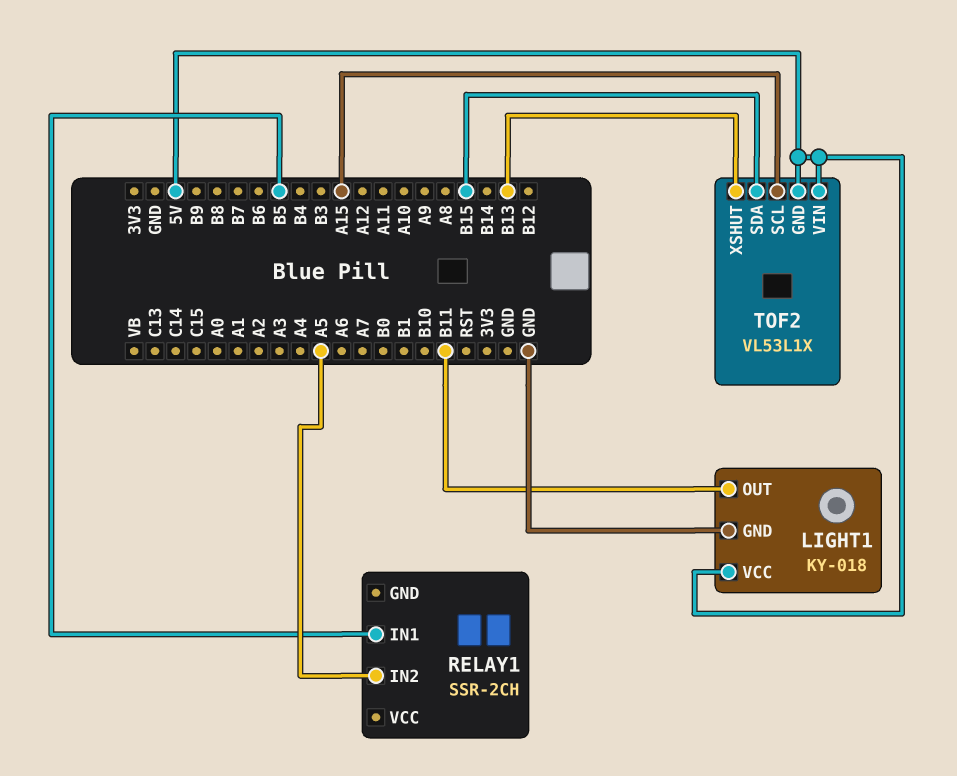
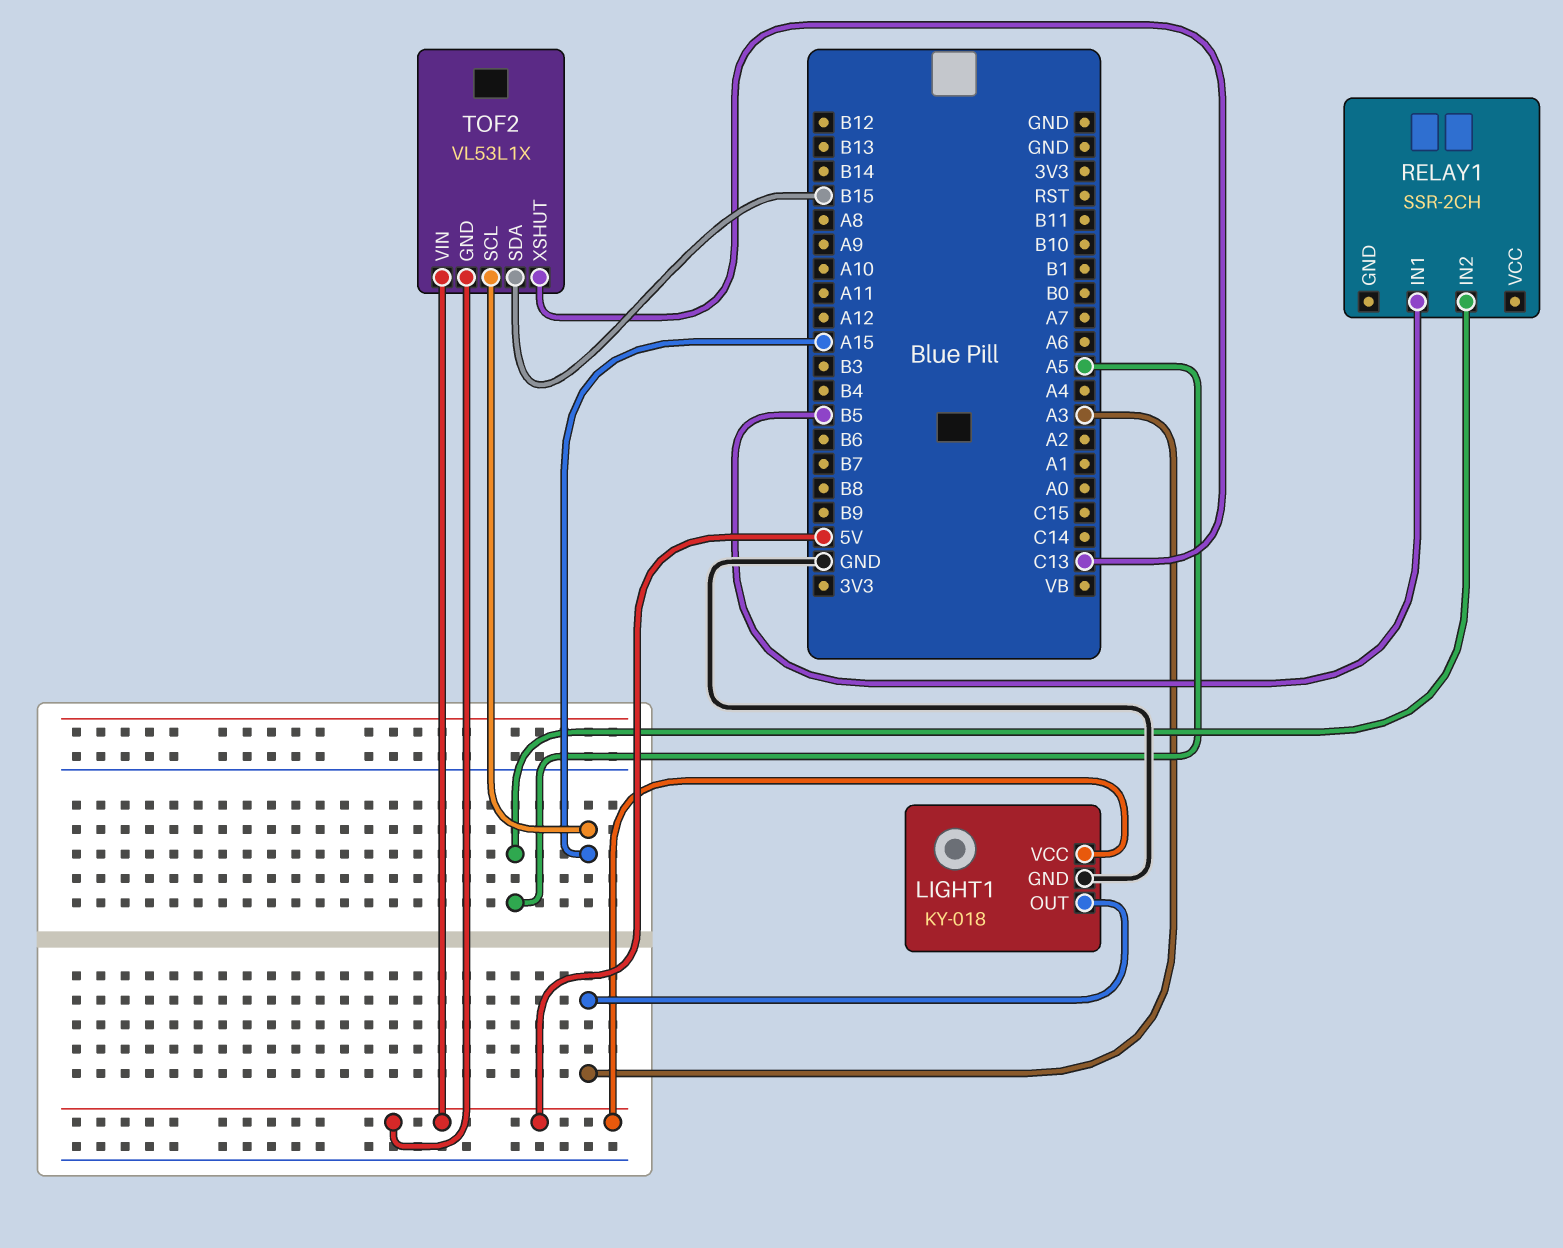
LIGHT1 pin OUT: B11 -> A3
TOF2 pin XSHUT: B13 -> C13

